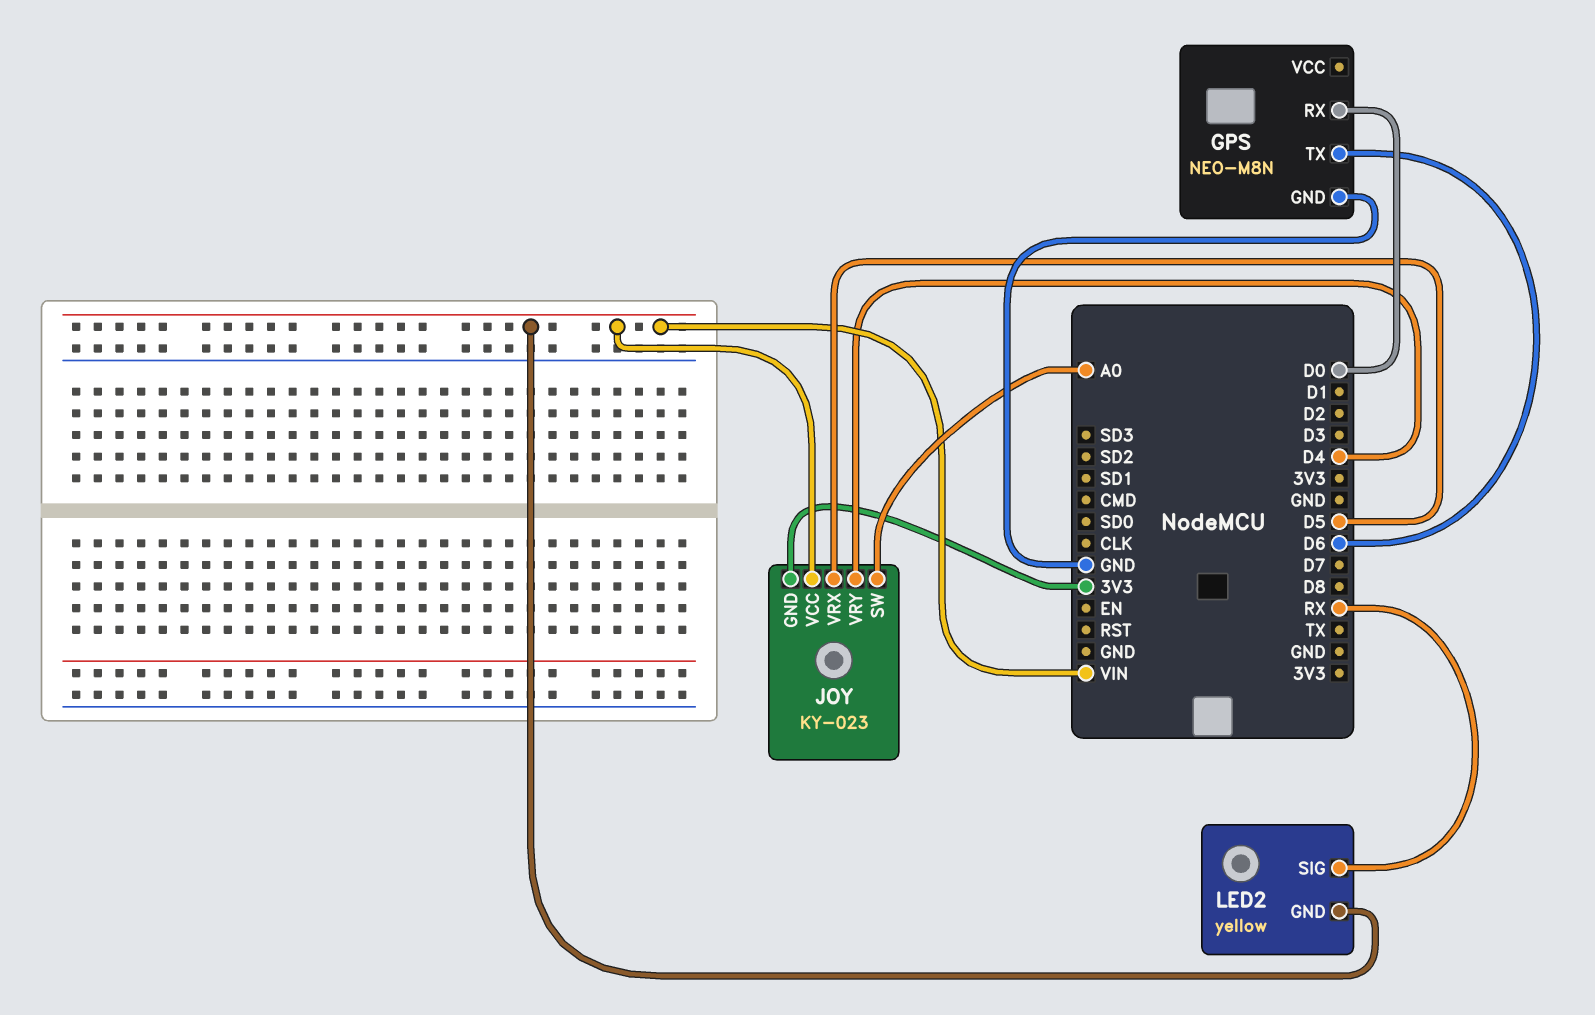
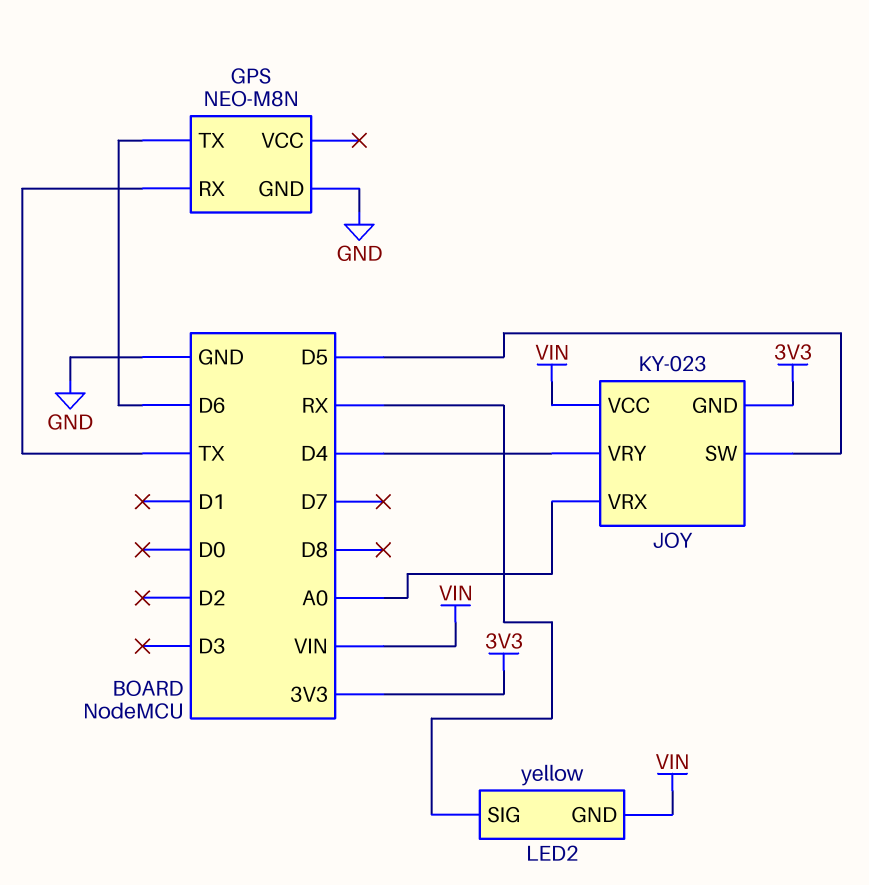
GPS pin RX: D0 -> TX
JOY pin SW: A0 -> D5
JOY pin VRX: D5 -> A0

